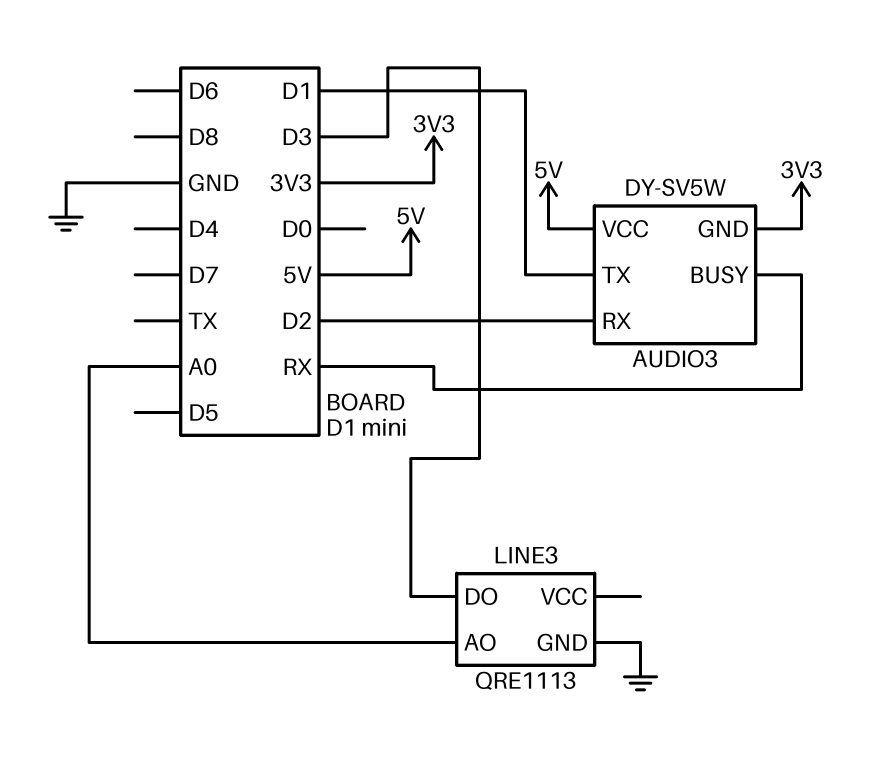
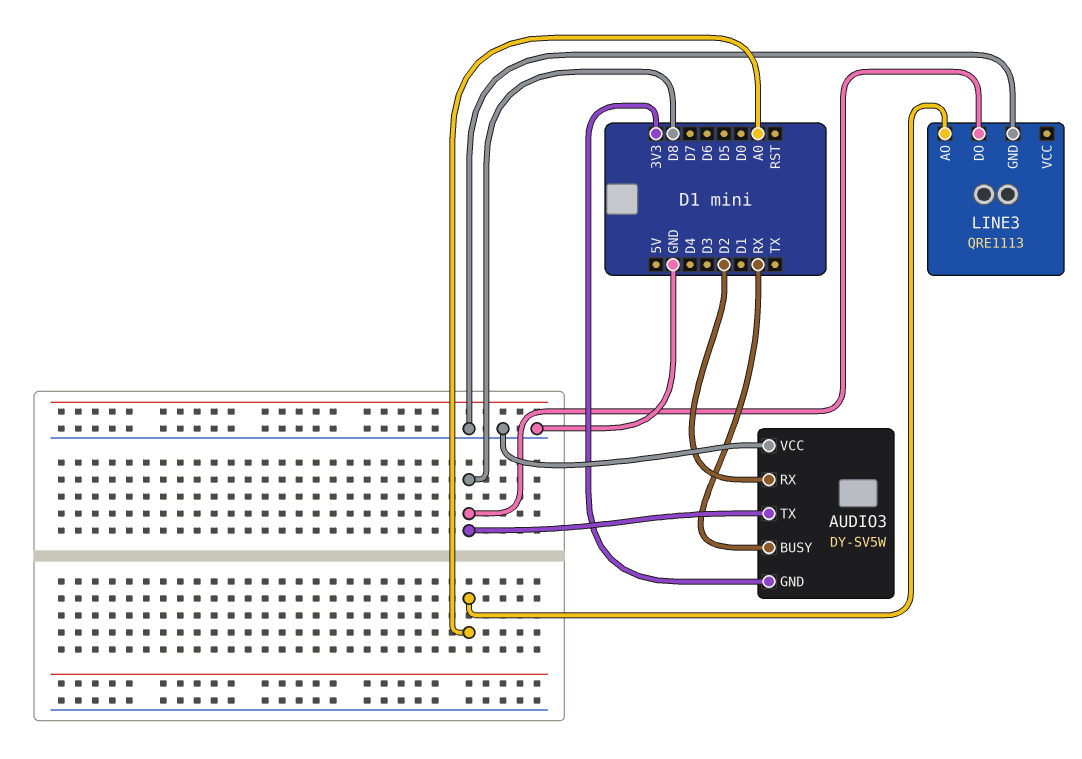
AUDIO3 pin TX: D1 -> D8
AUDIO3 pin VCC: 5V -> GND
LINE3 pin DO: D3 -> D8

